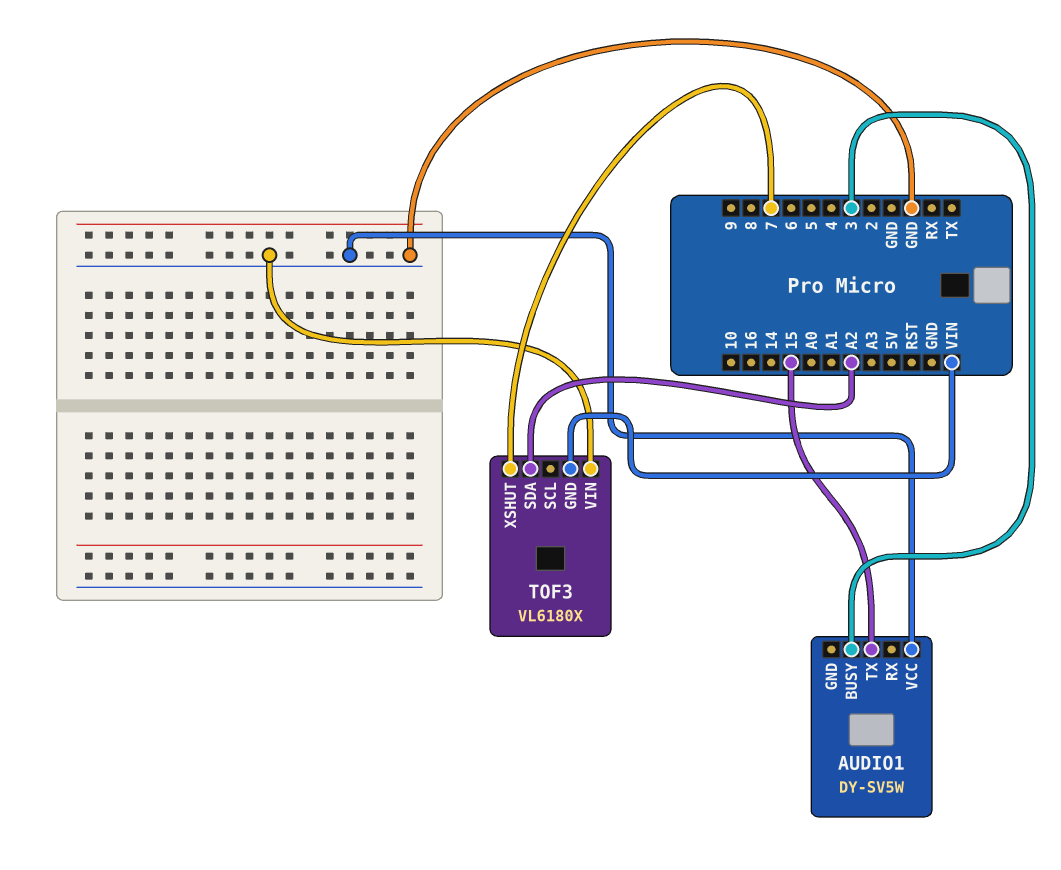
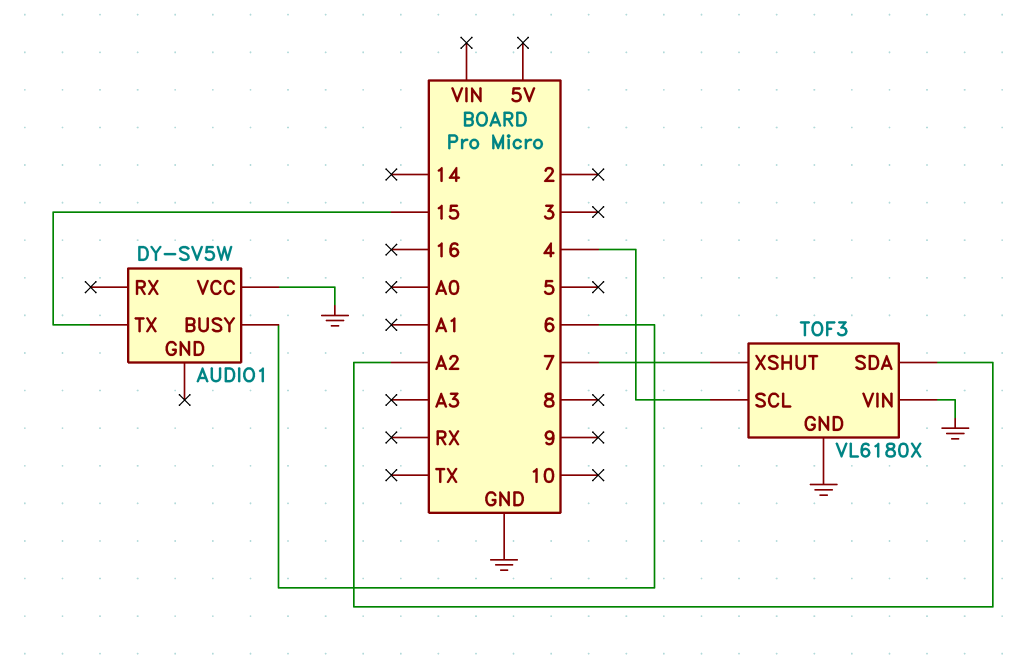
AUDIO1 pin BUSY: 3 -> 6
TOF3 pin GND: VIN -> GND
TOF3 pin SCL: none -> 4

